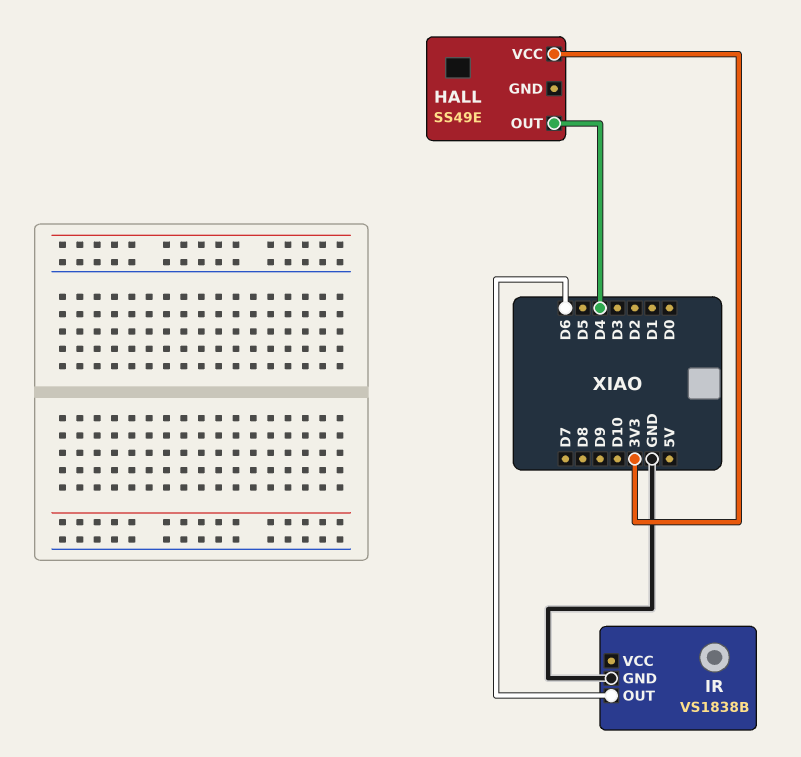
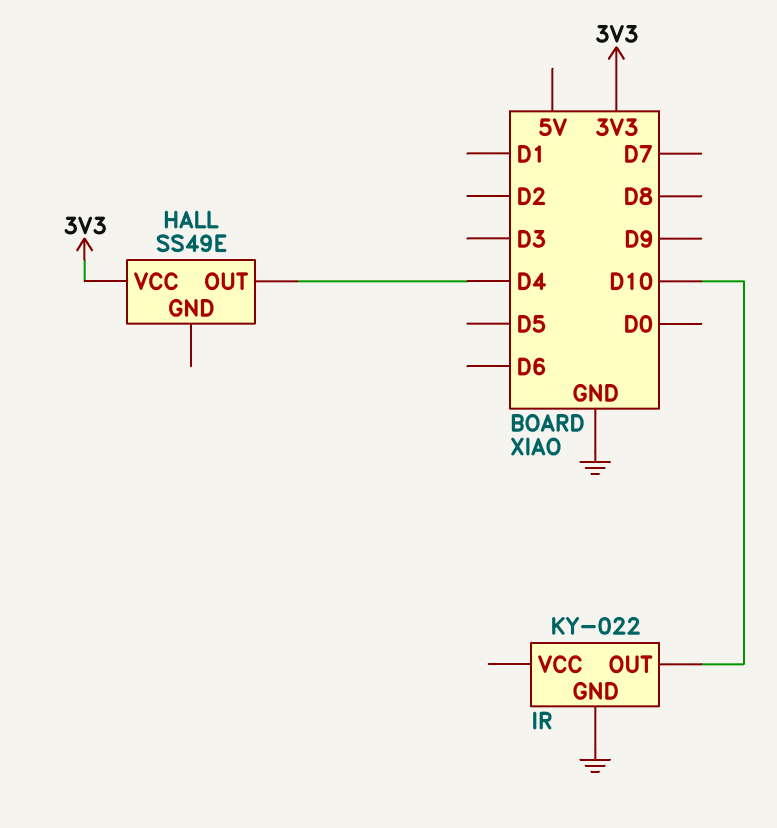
IR: VS1838B -> KY-022
IR pin OUT: D6 -> D10

